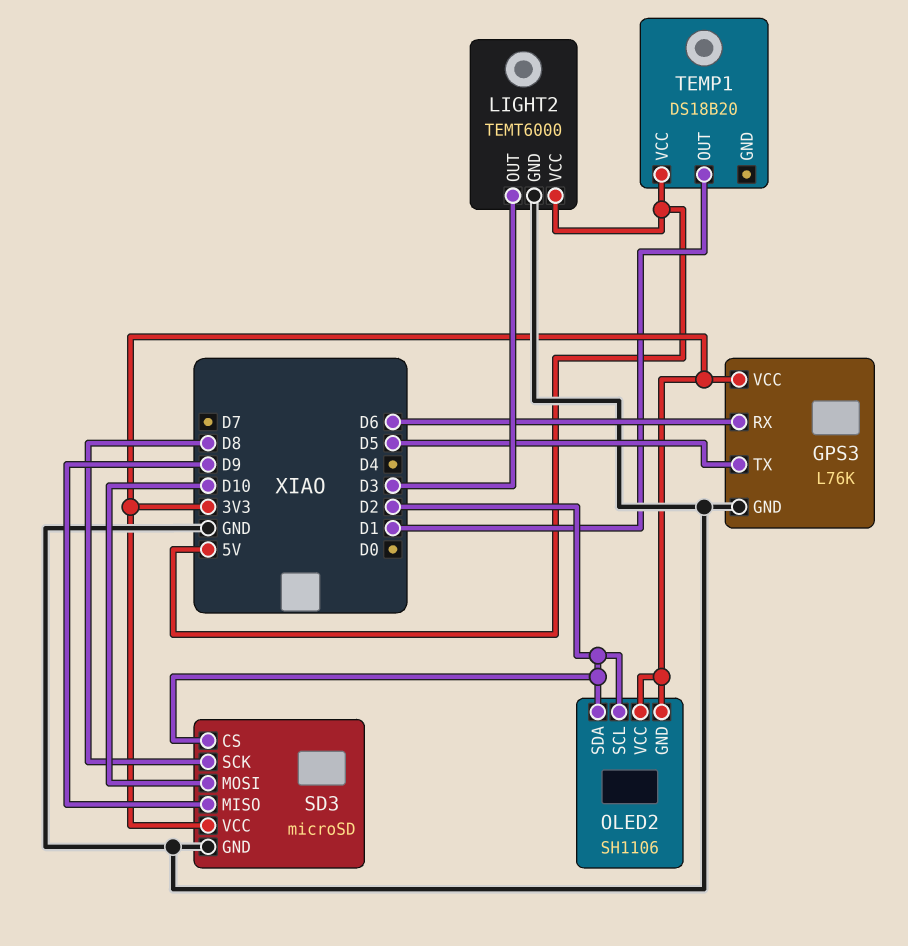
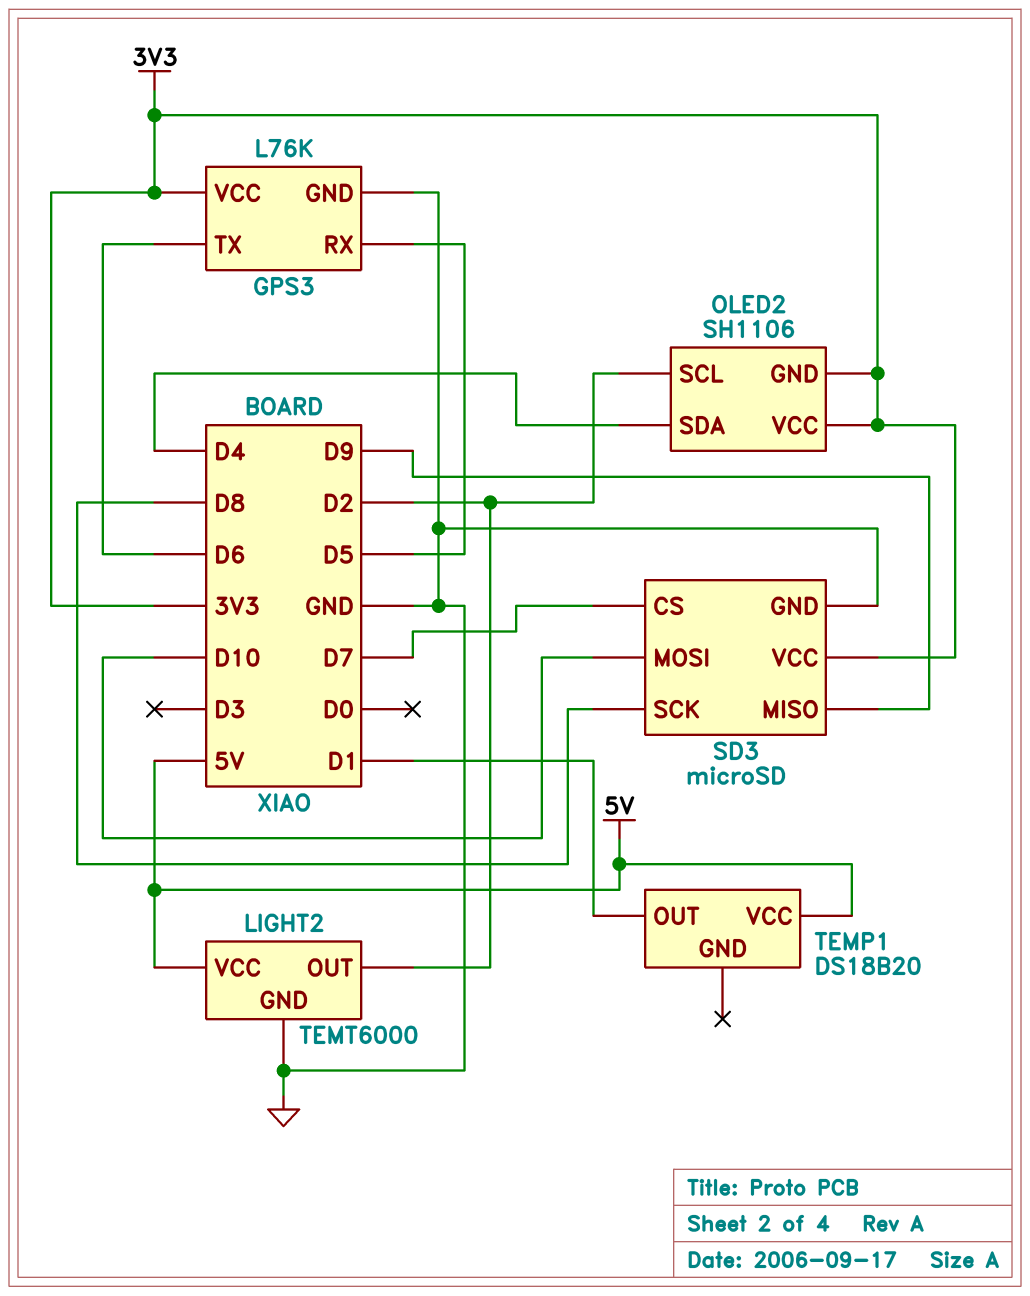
GPS3 pin RX: D6 -> D5
GPS3 pin TX: D5 -> D6
LIGHT2 pin OUT: D3 -> D2
OLED2 pin SDA: D2 -> D4
SD3 pin CS: D2 -> D7

